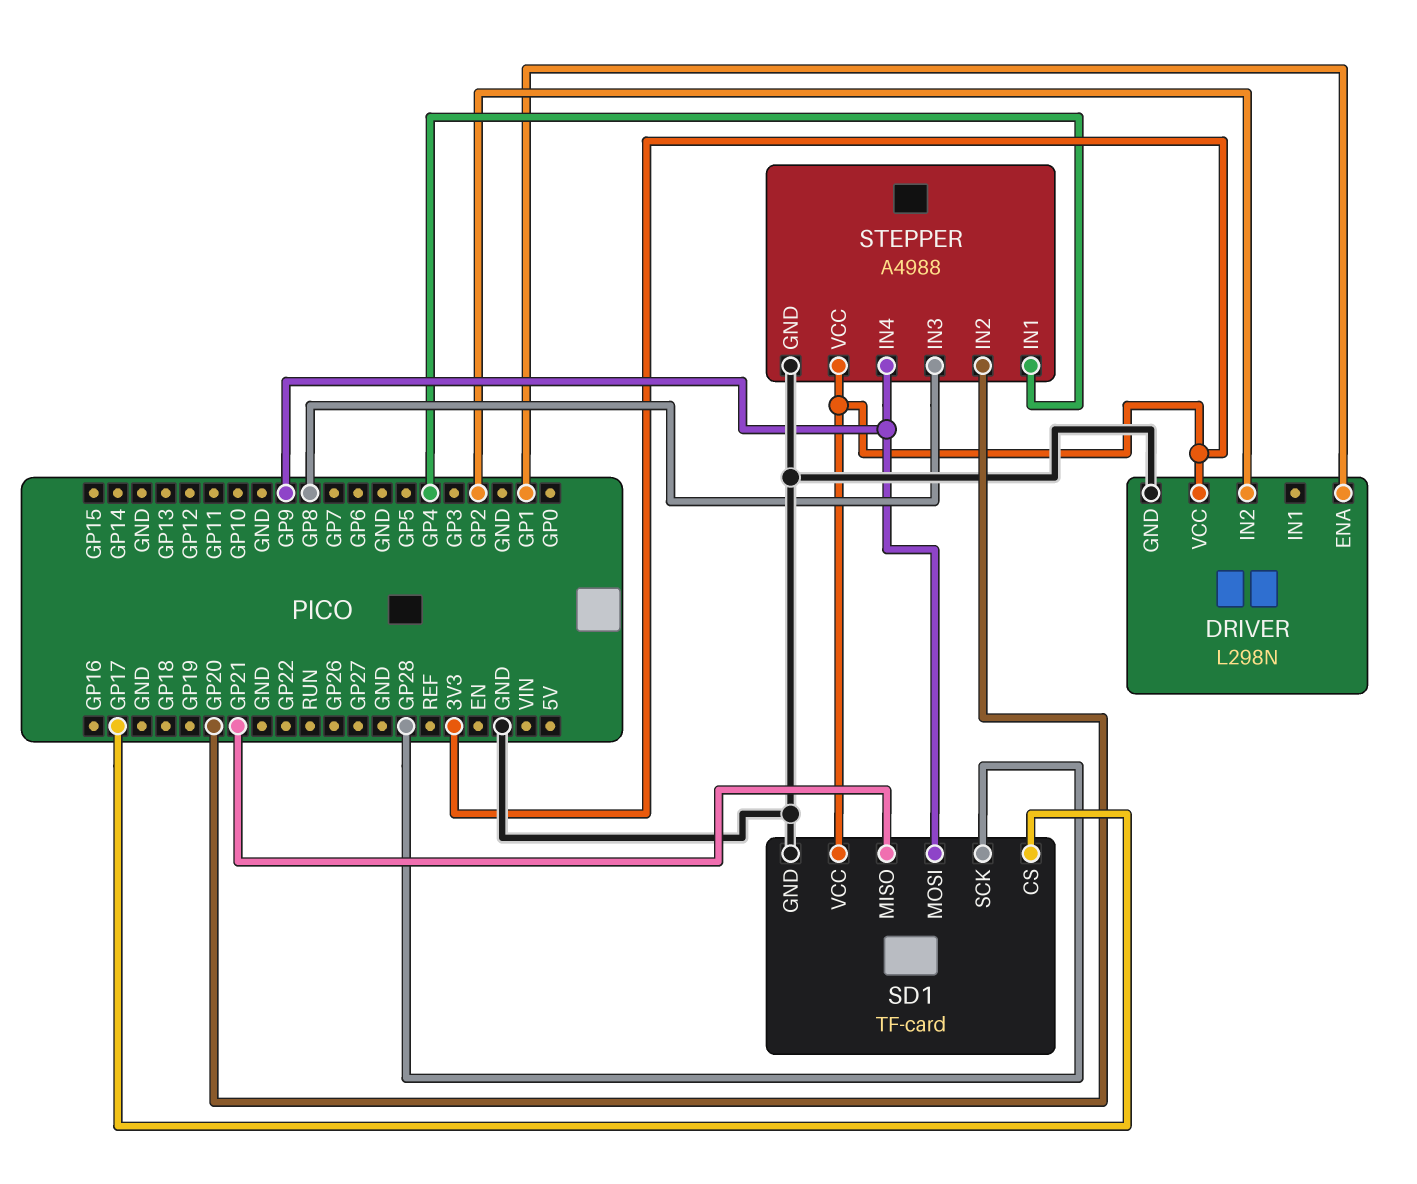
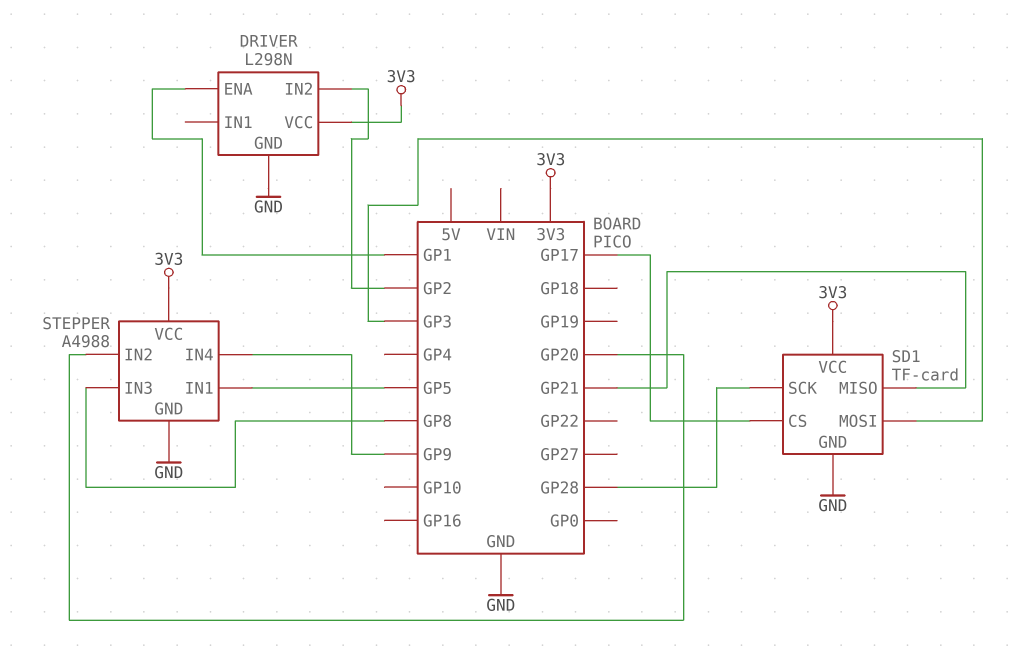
SD1 pin MOSI: GP9 -> GP3
STEPPER pin IN1: GP4 -> GP5

